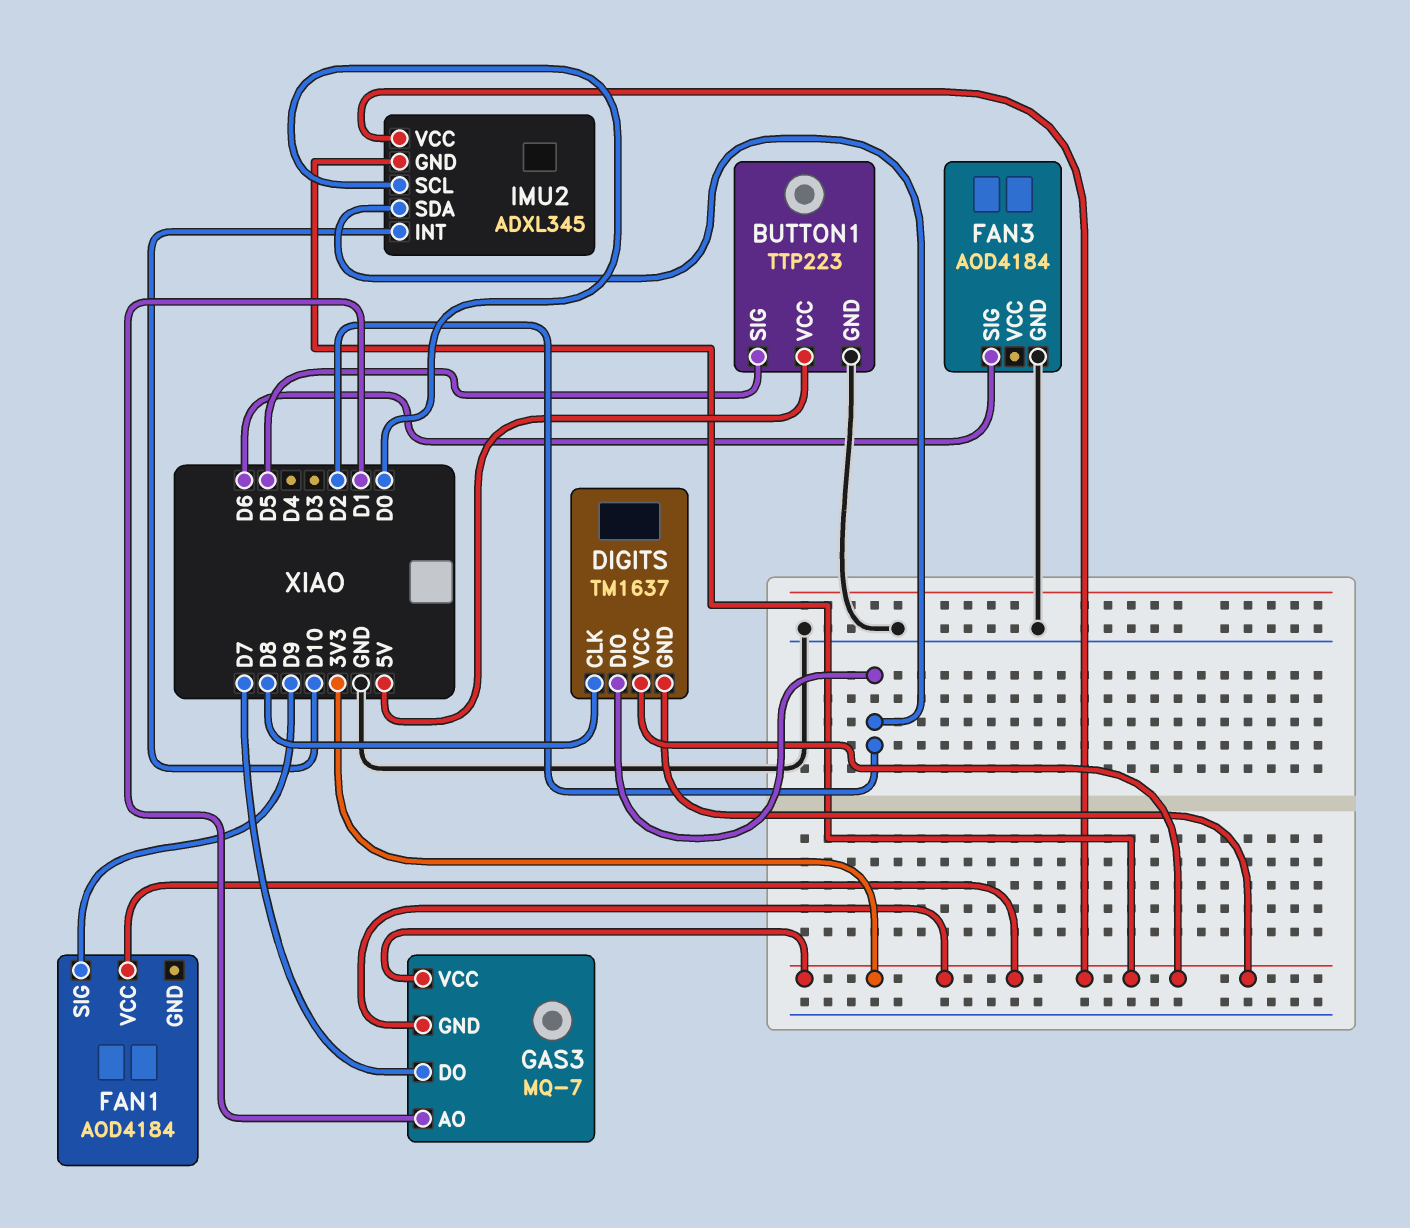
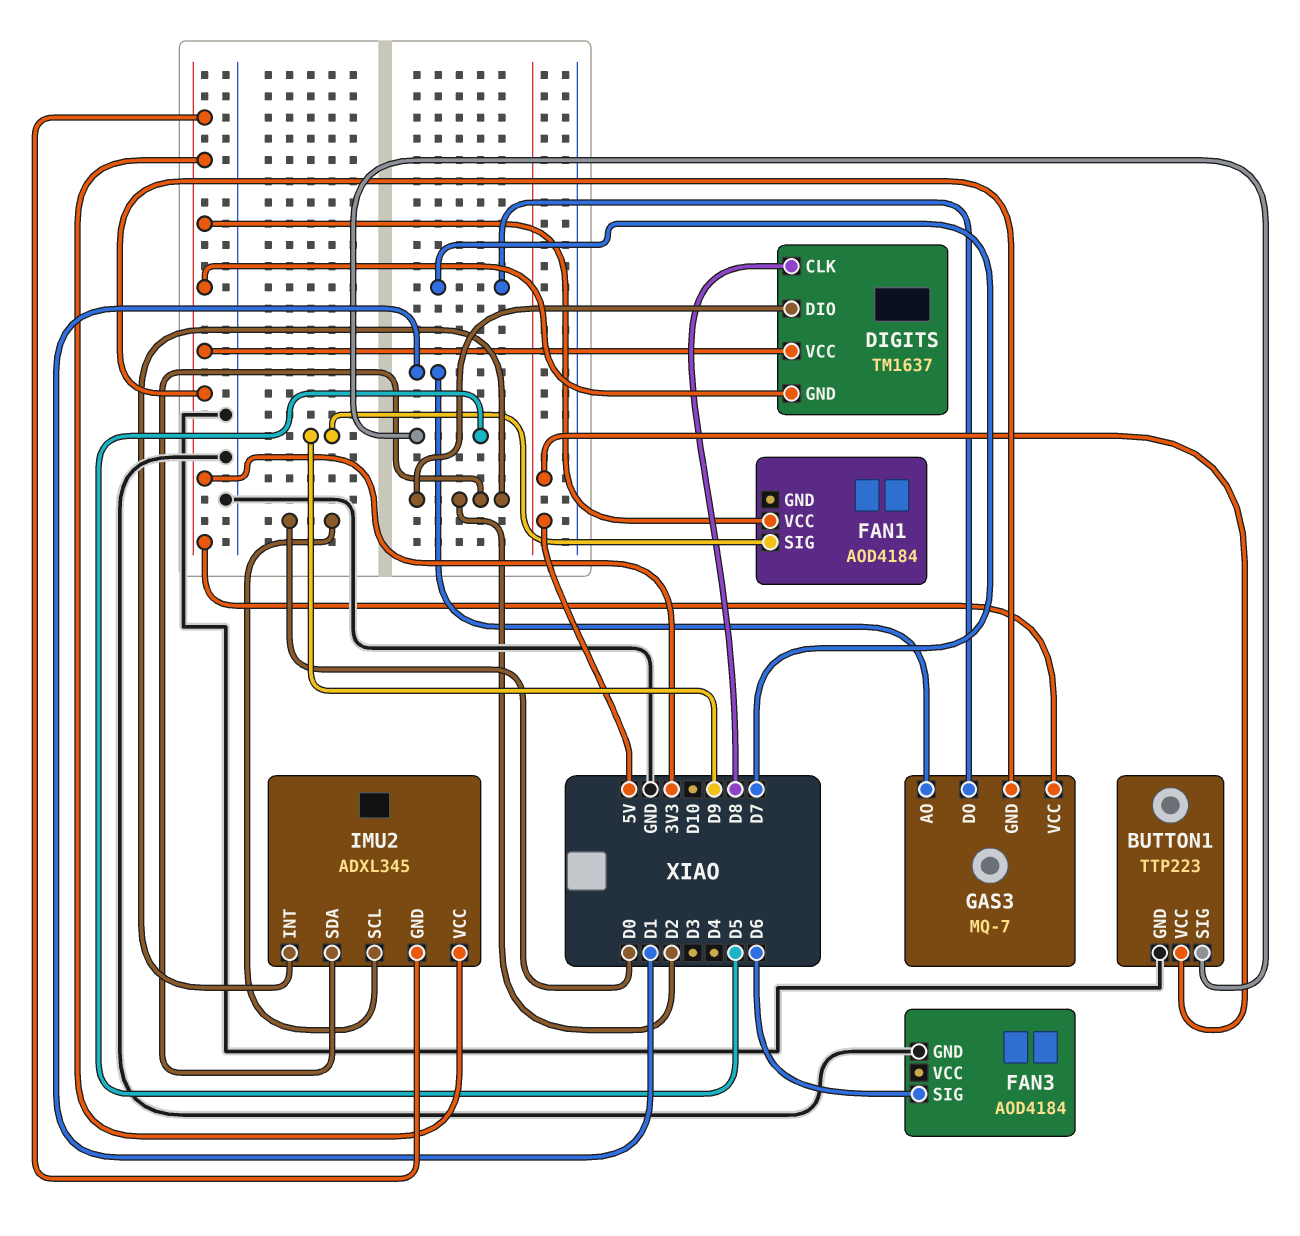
IMU2 pin INT: D10 -> D2

